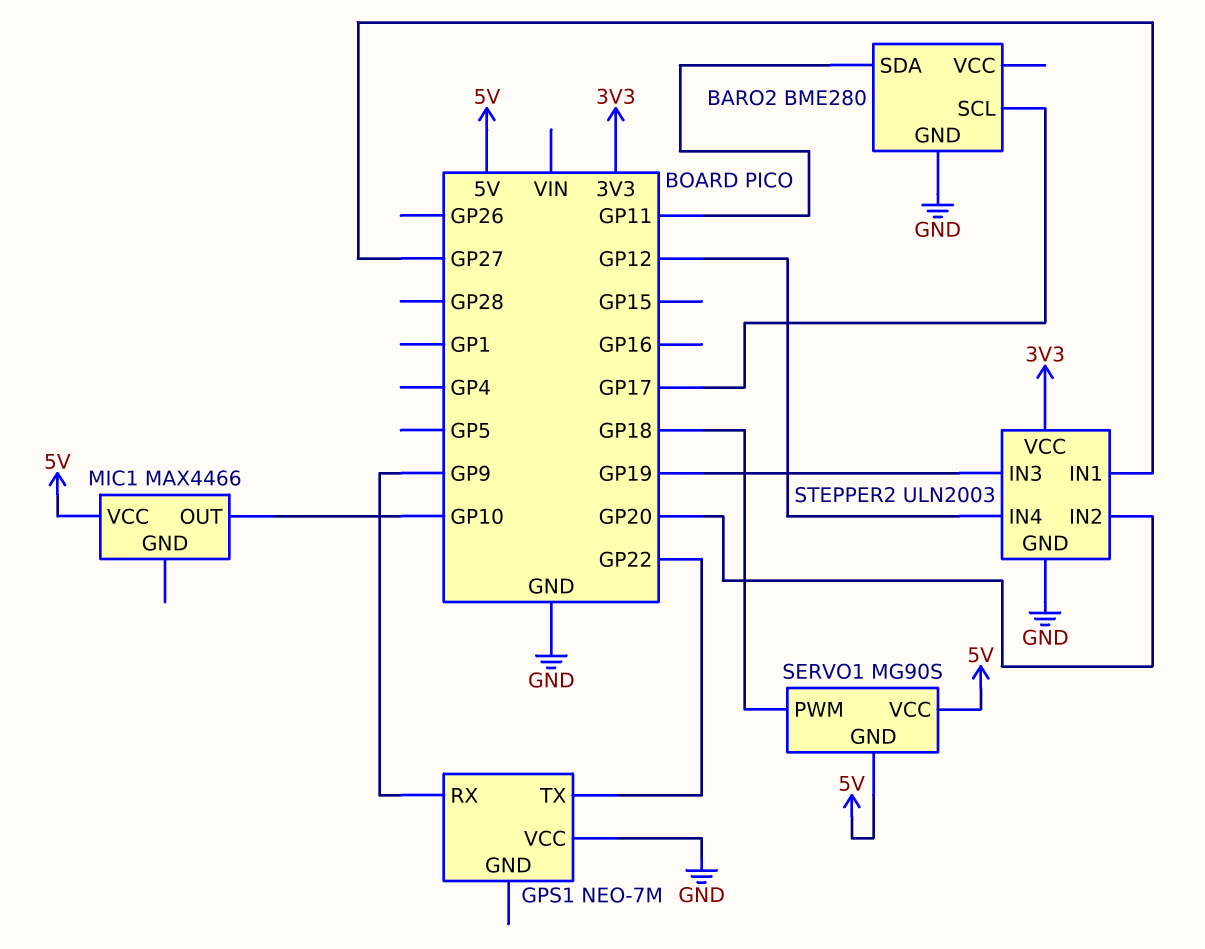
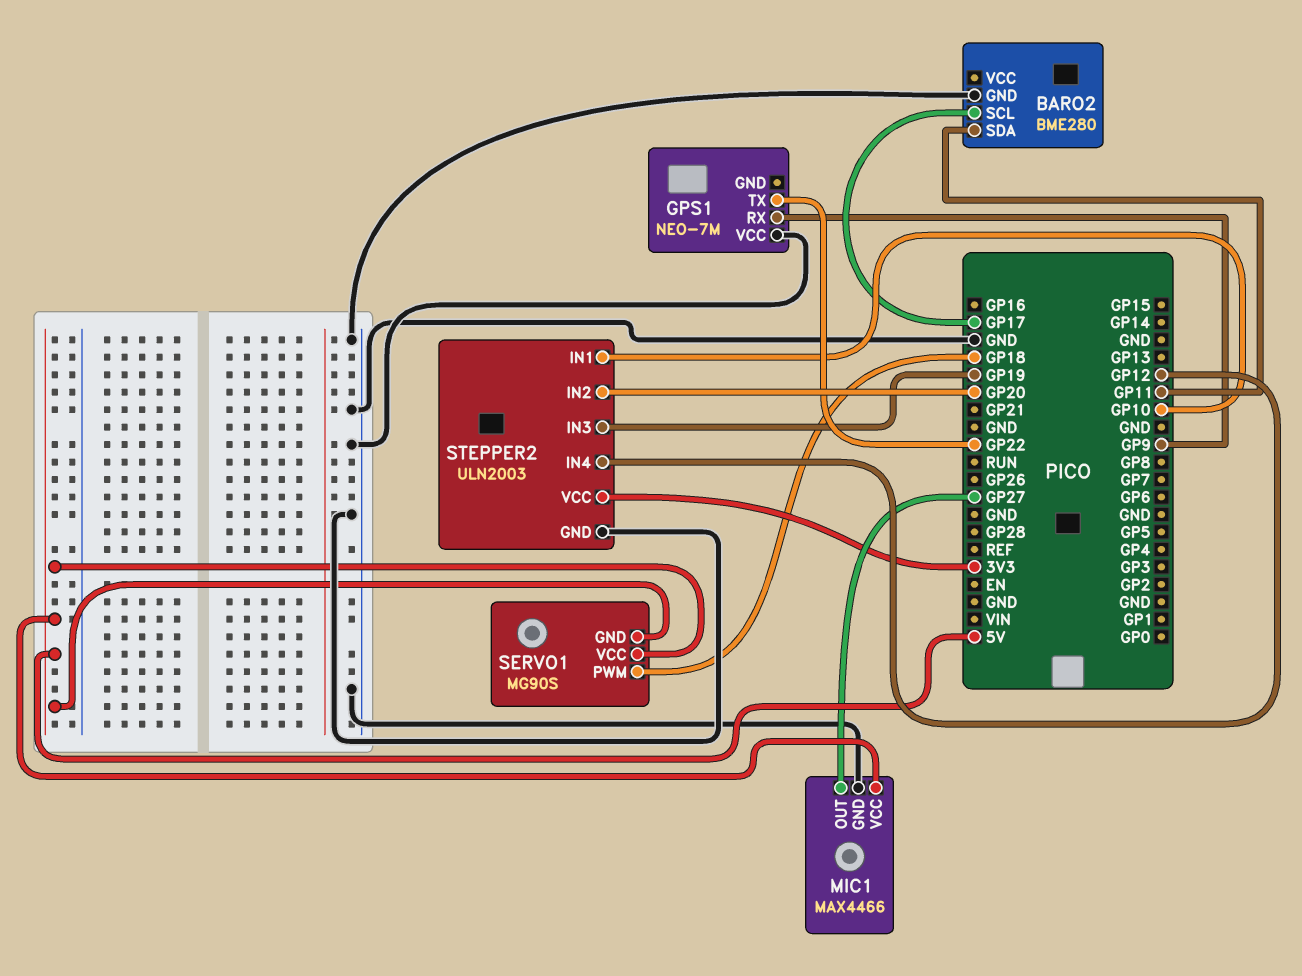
MIC1 pin GND: none -> GND
MIC1 pin OUT: GP10 -> GP27
STEPPER2 pin IN1: GP27 -> GP10

